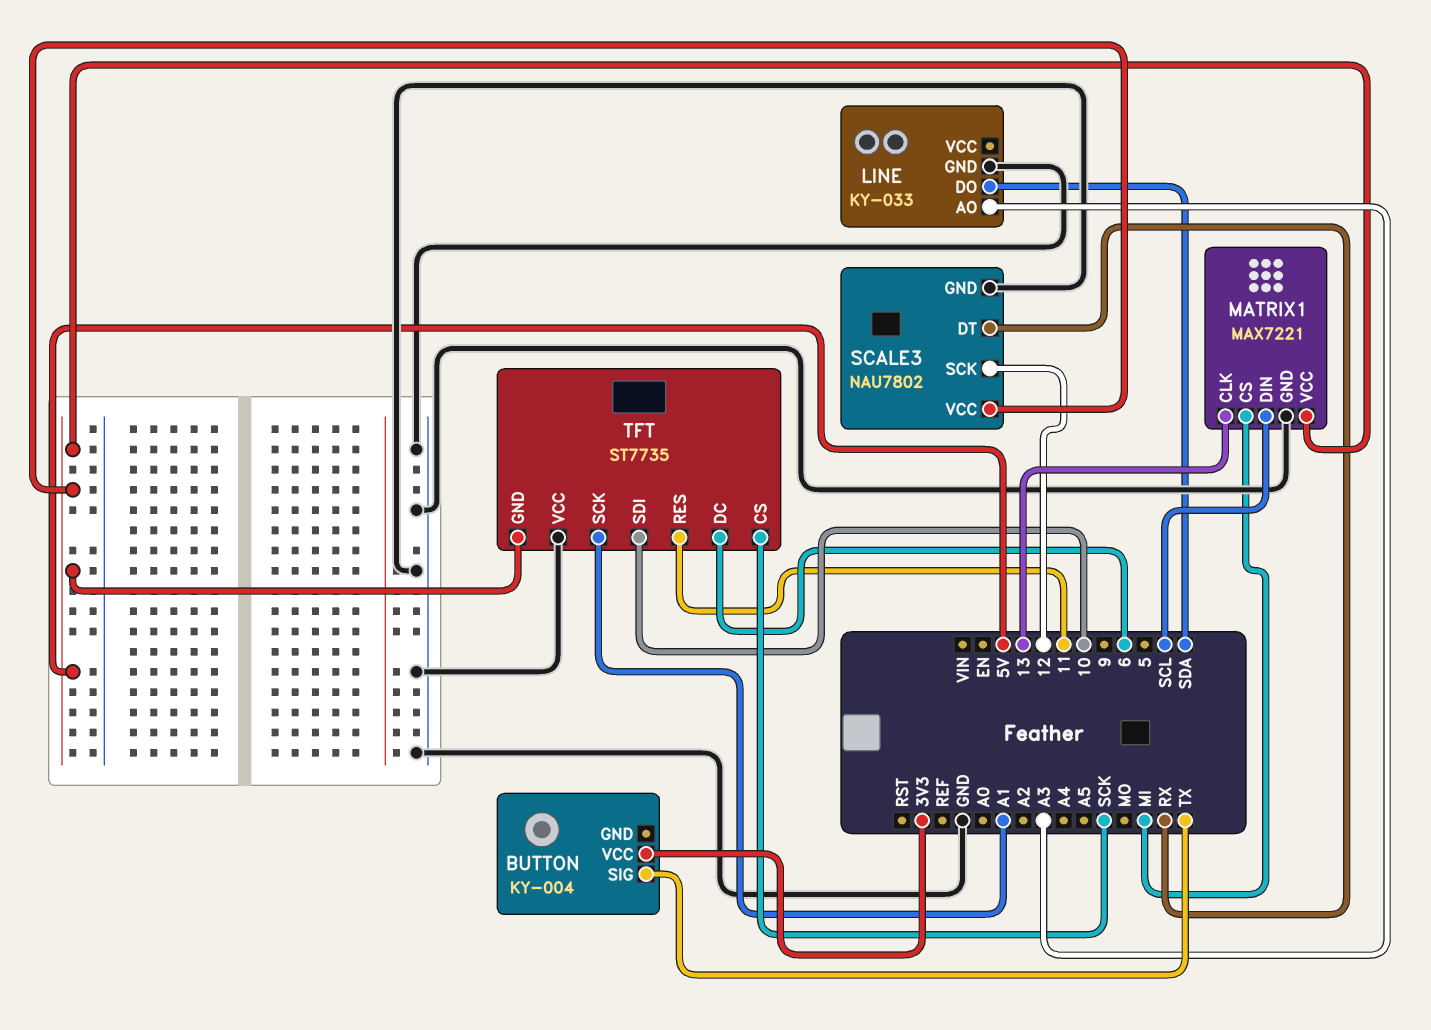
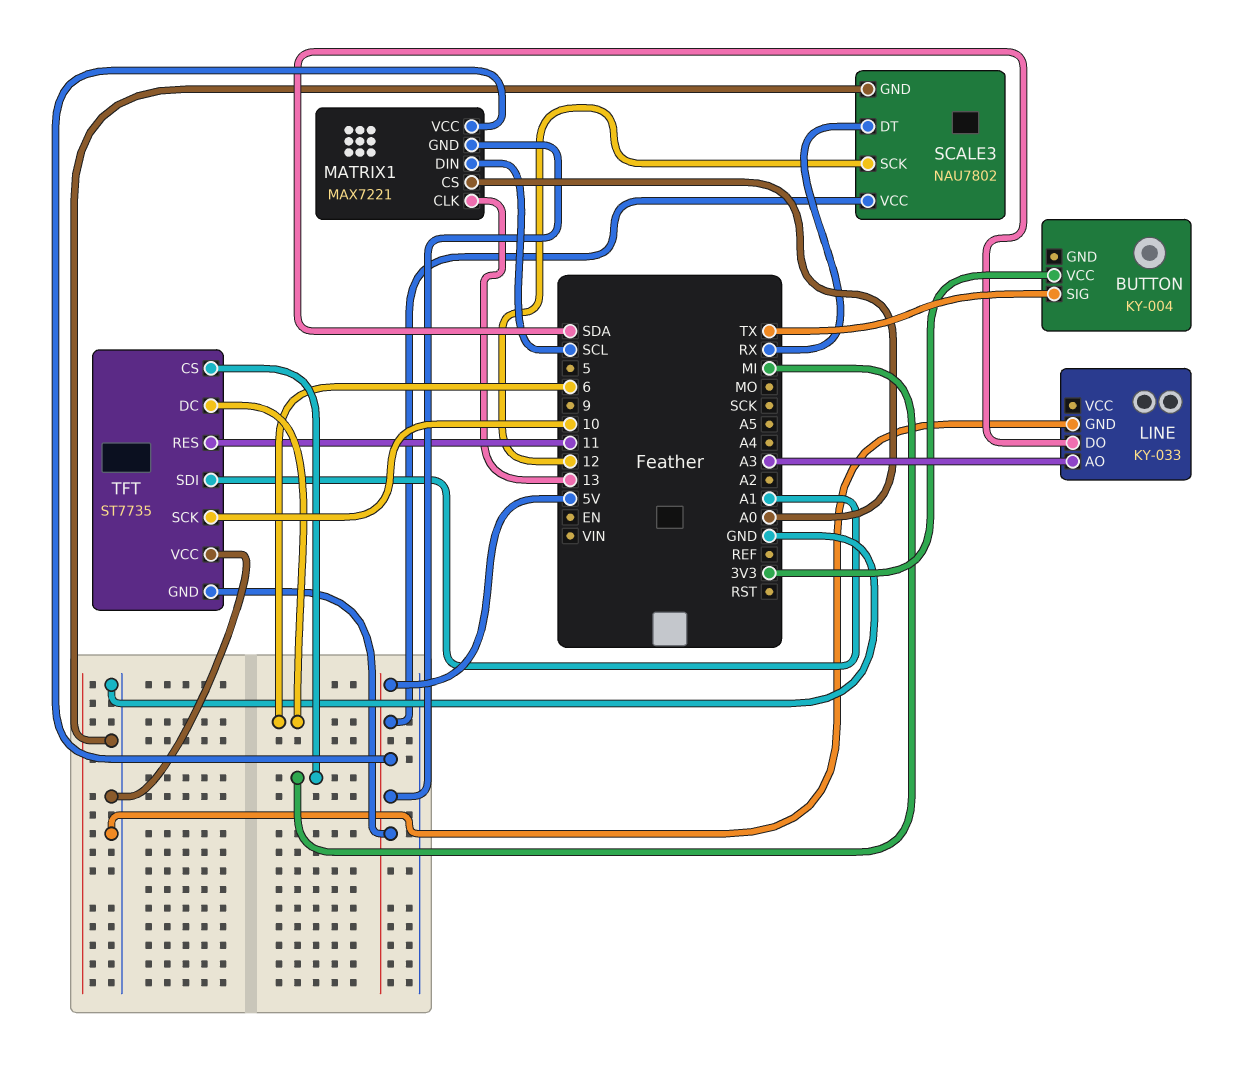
MATRIX1 pin CS: MI -> A0
MATRIX1 pin GND: GND -> 5V
TFT pin CS: SCK -> MI
TFT pin SCK: A1 -> 10
TFT pin SDI: 10 -> A1

